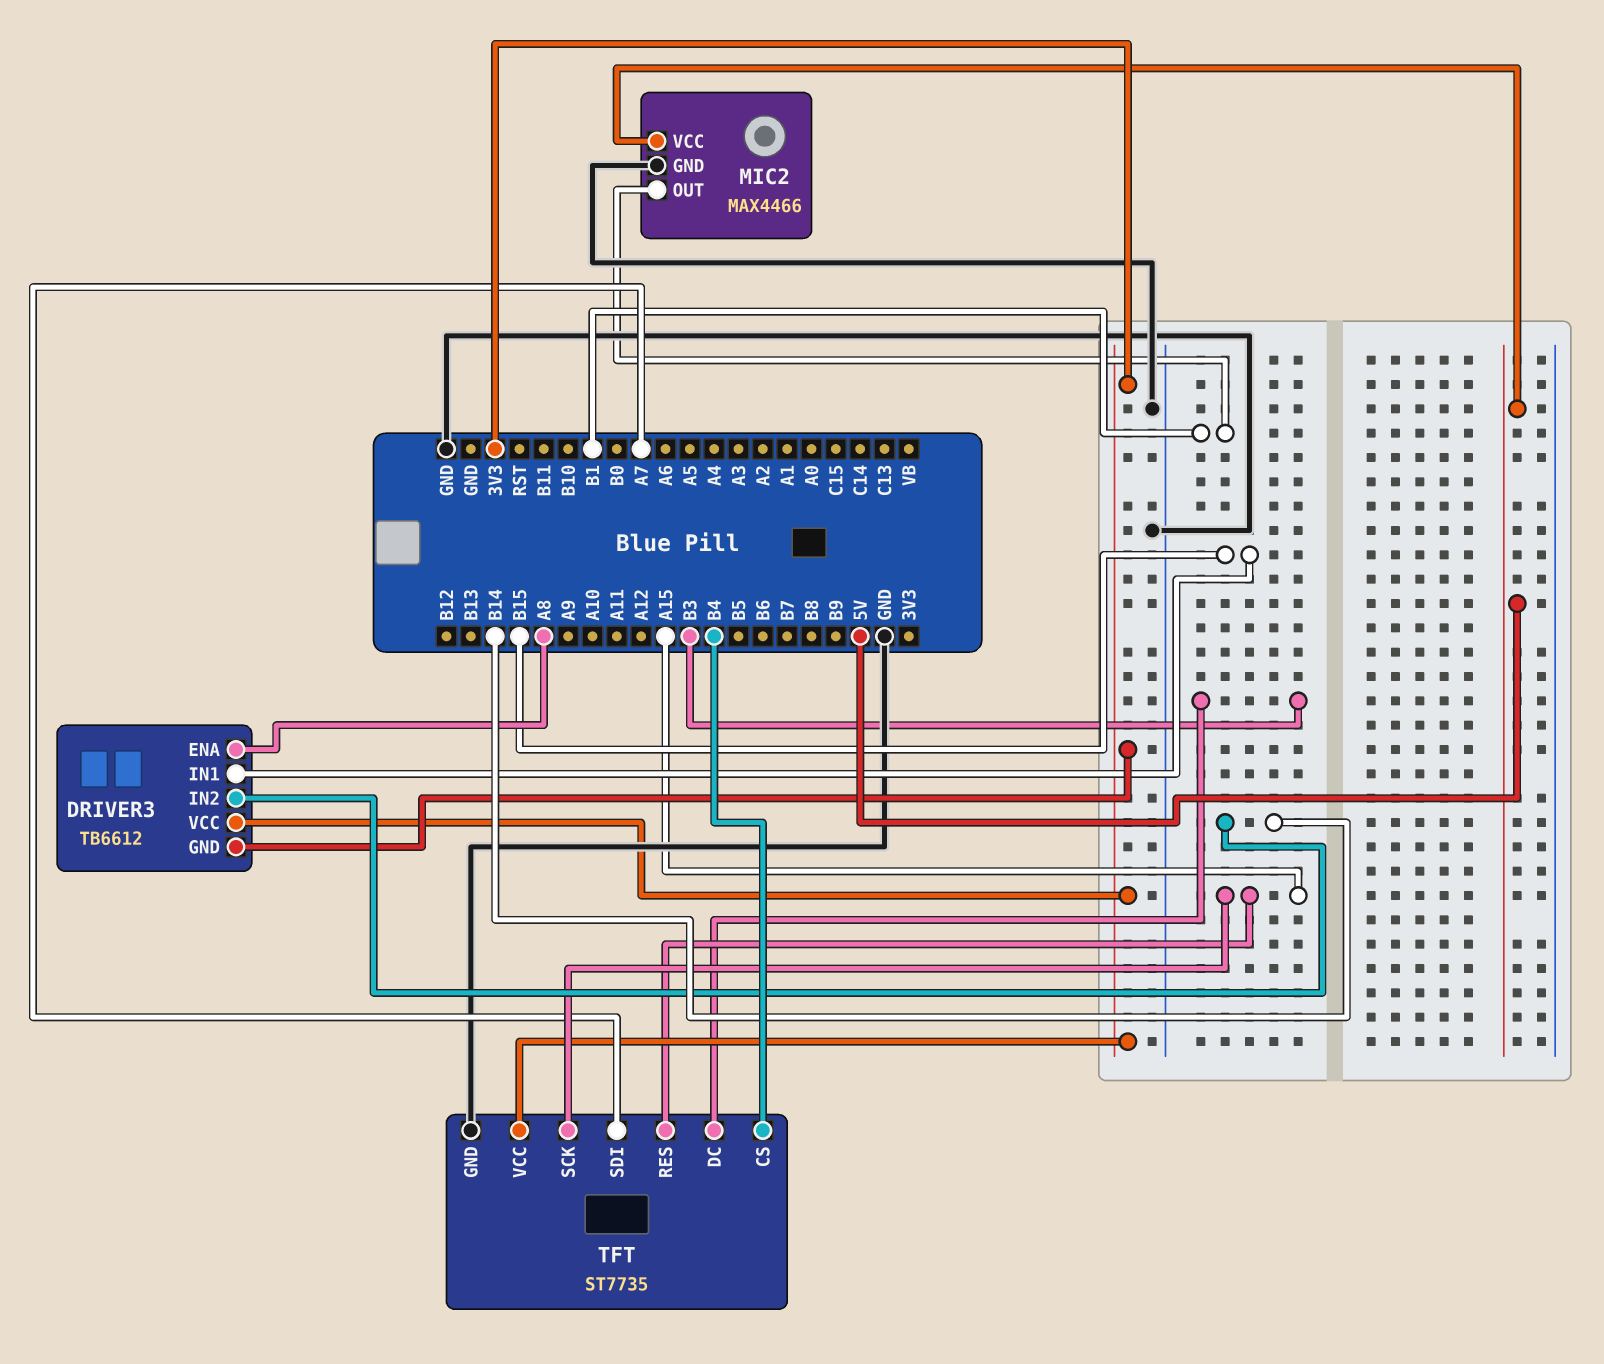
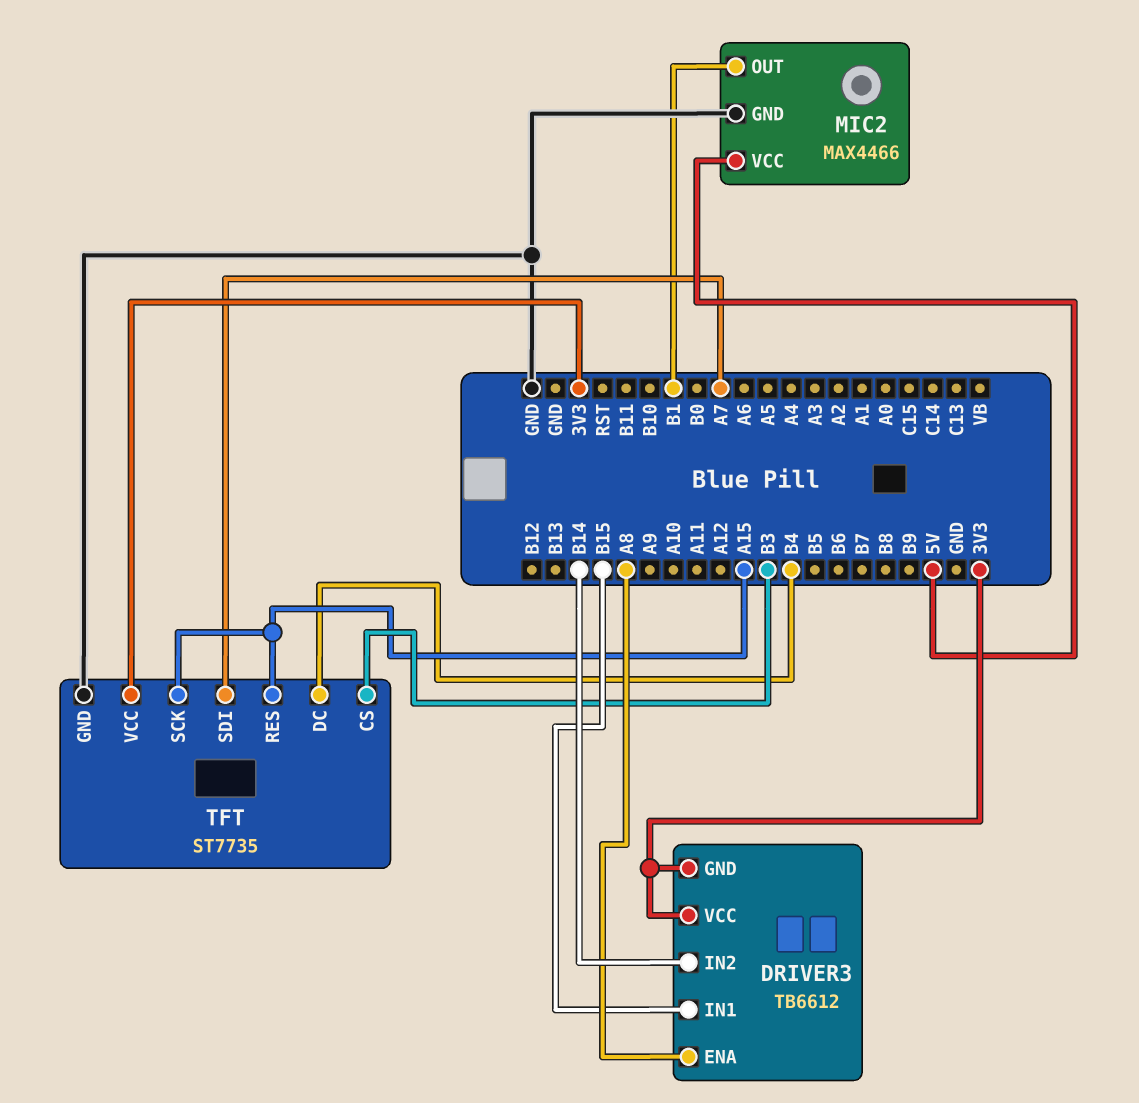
TFT pin CS: B4 -> B3
TFT pin DC: B3 -> B4

